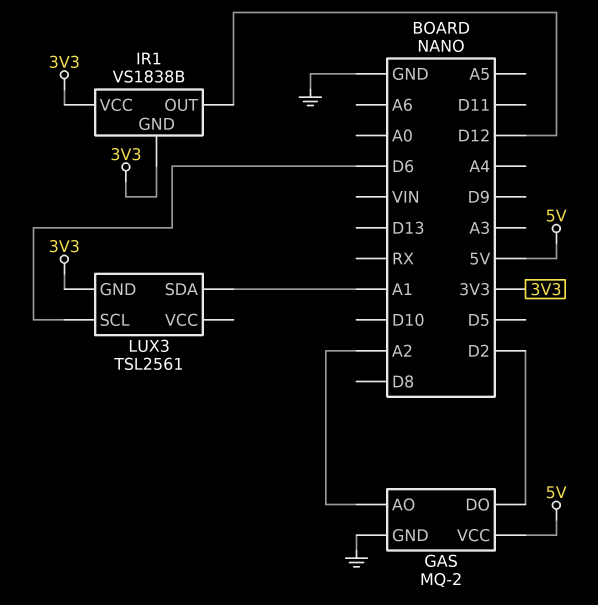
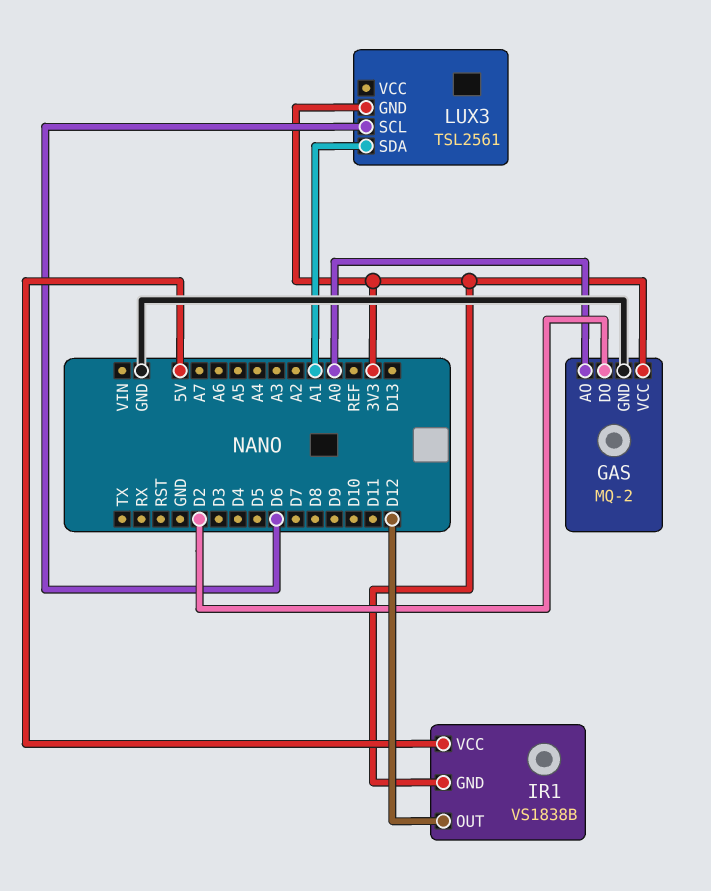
GAS pin AO: A2 -> A0
GAS pin VCC: 5V -> 3V3
IR1 pin VCC: 3V3 -> 5V

